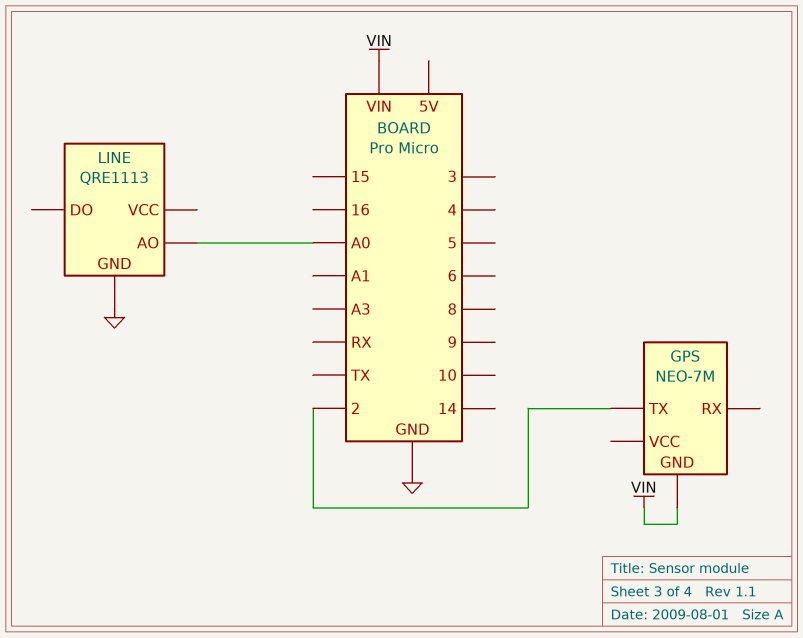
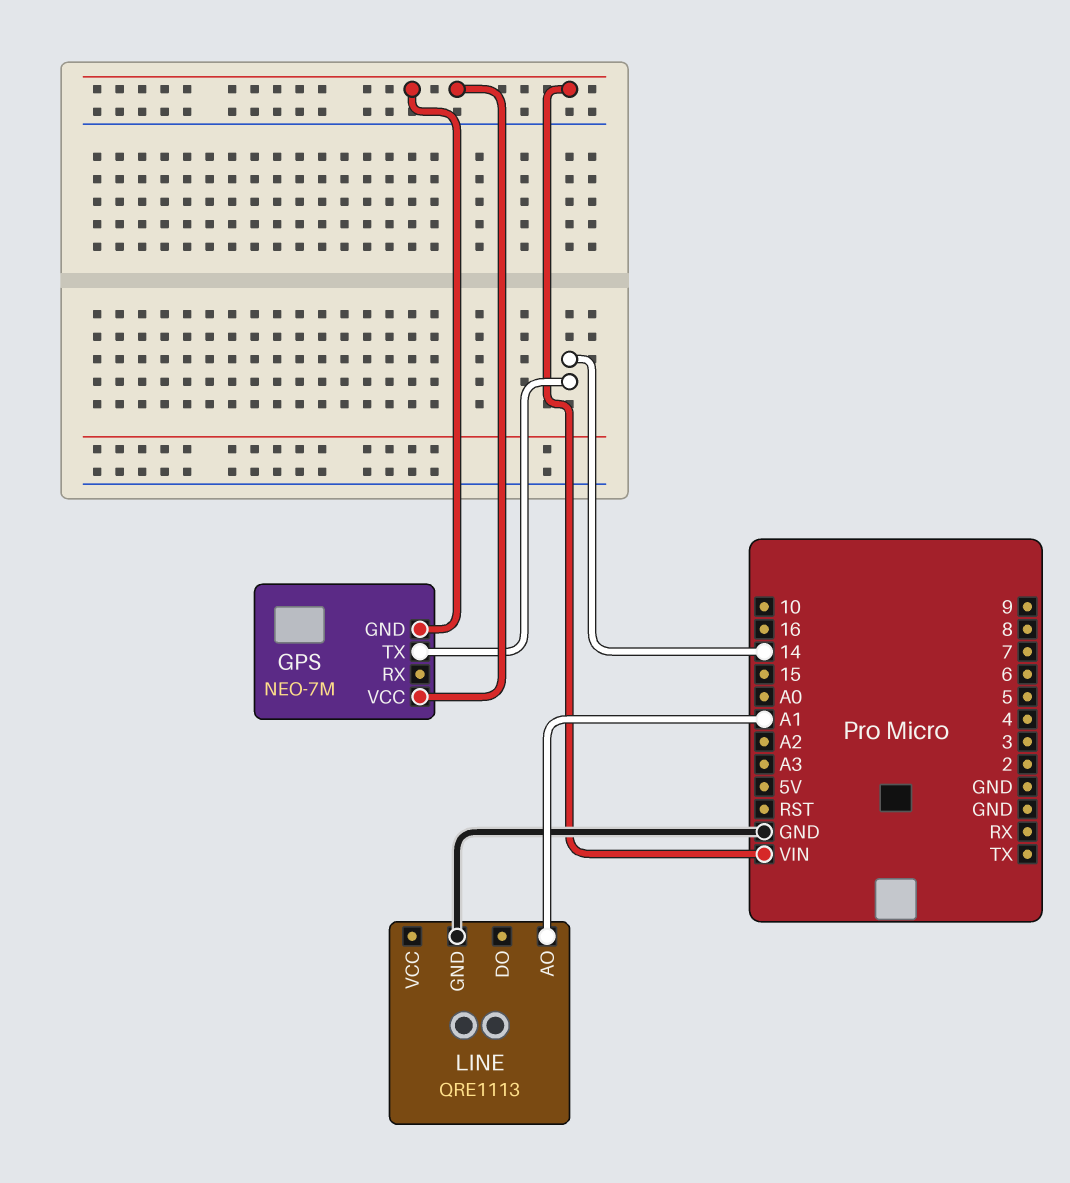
GPS pin TX: 2 -> 14
GPS pin VCC: none -> VIN
LINE pin AO: A0 -> A1

